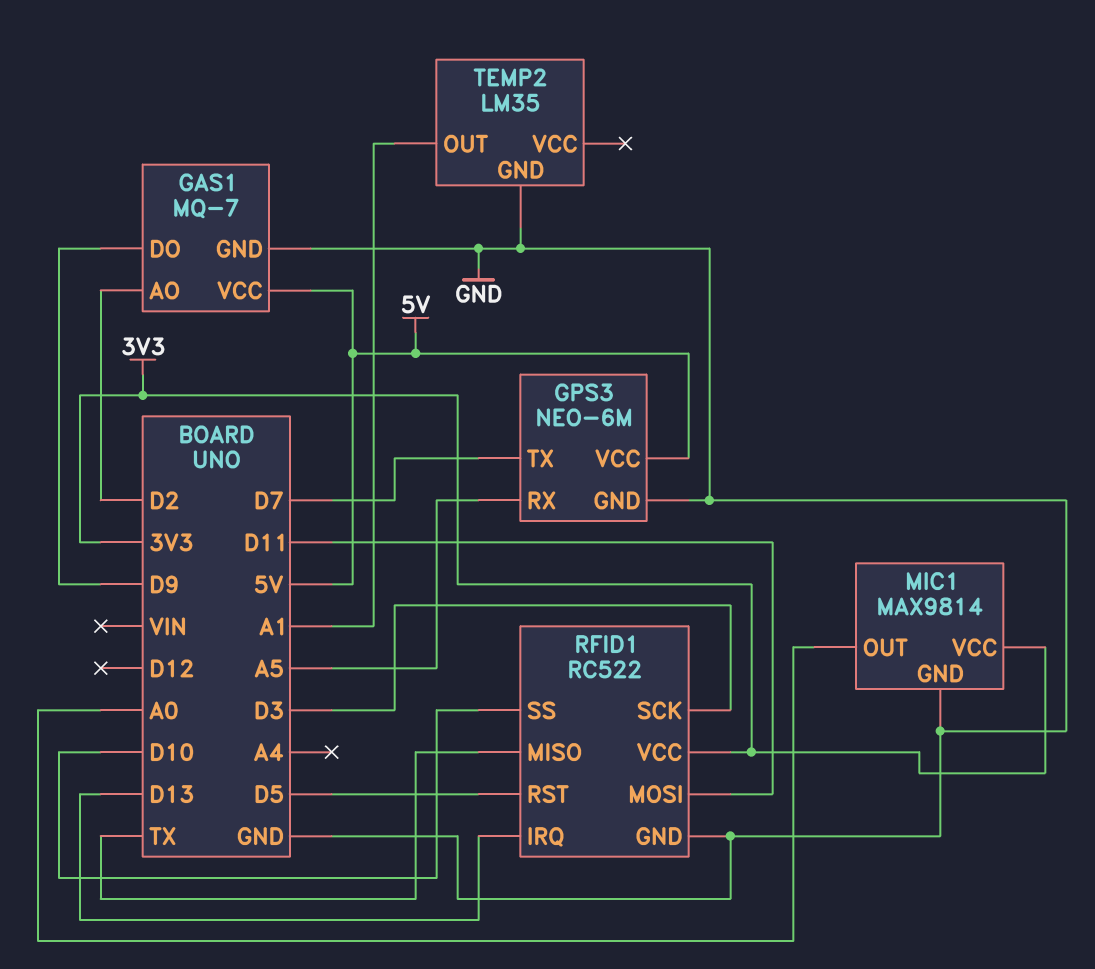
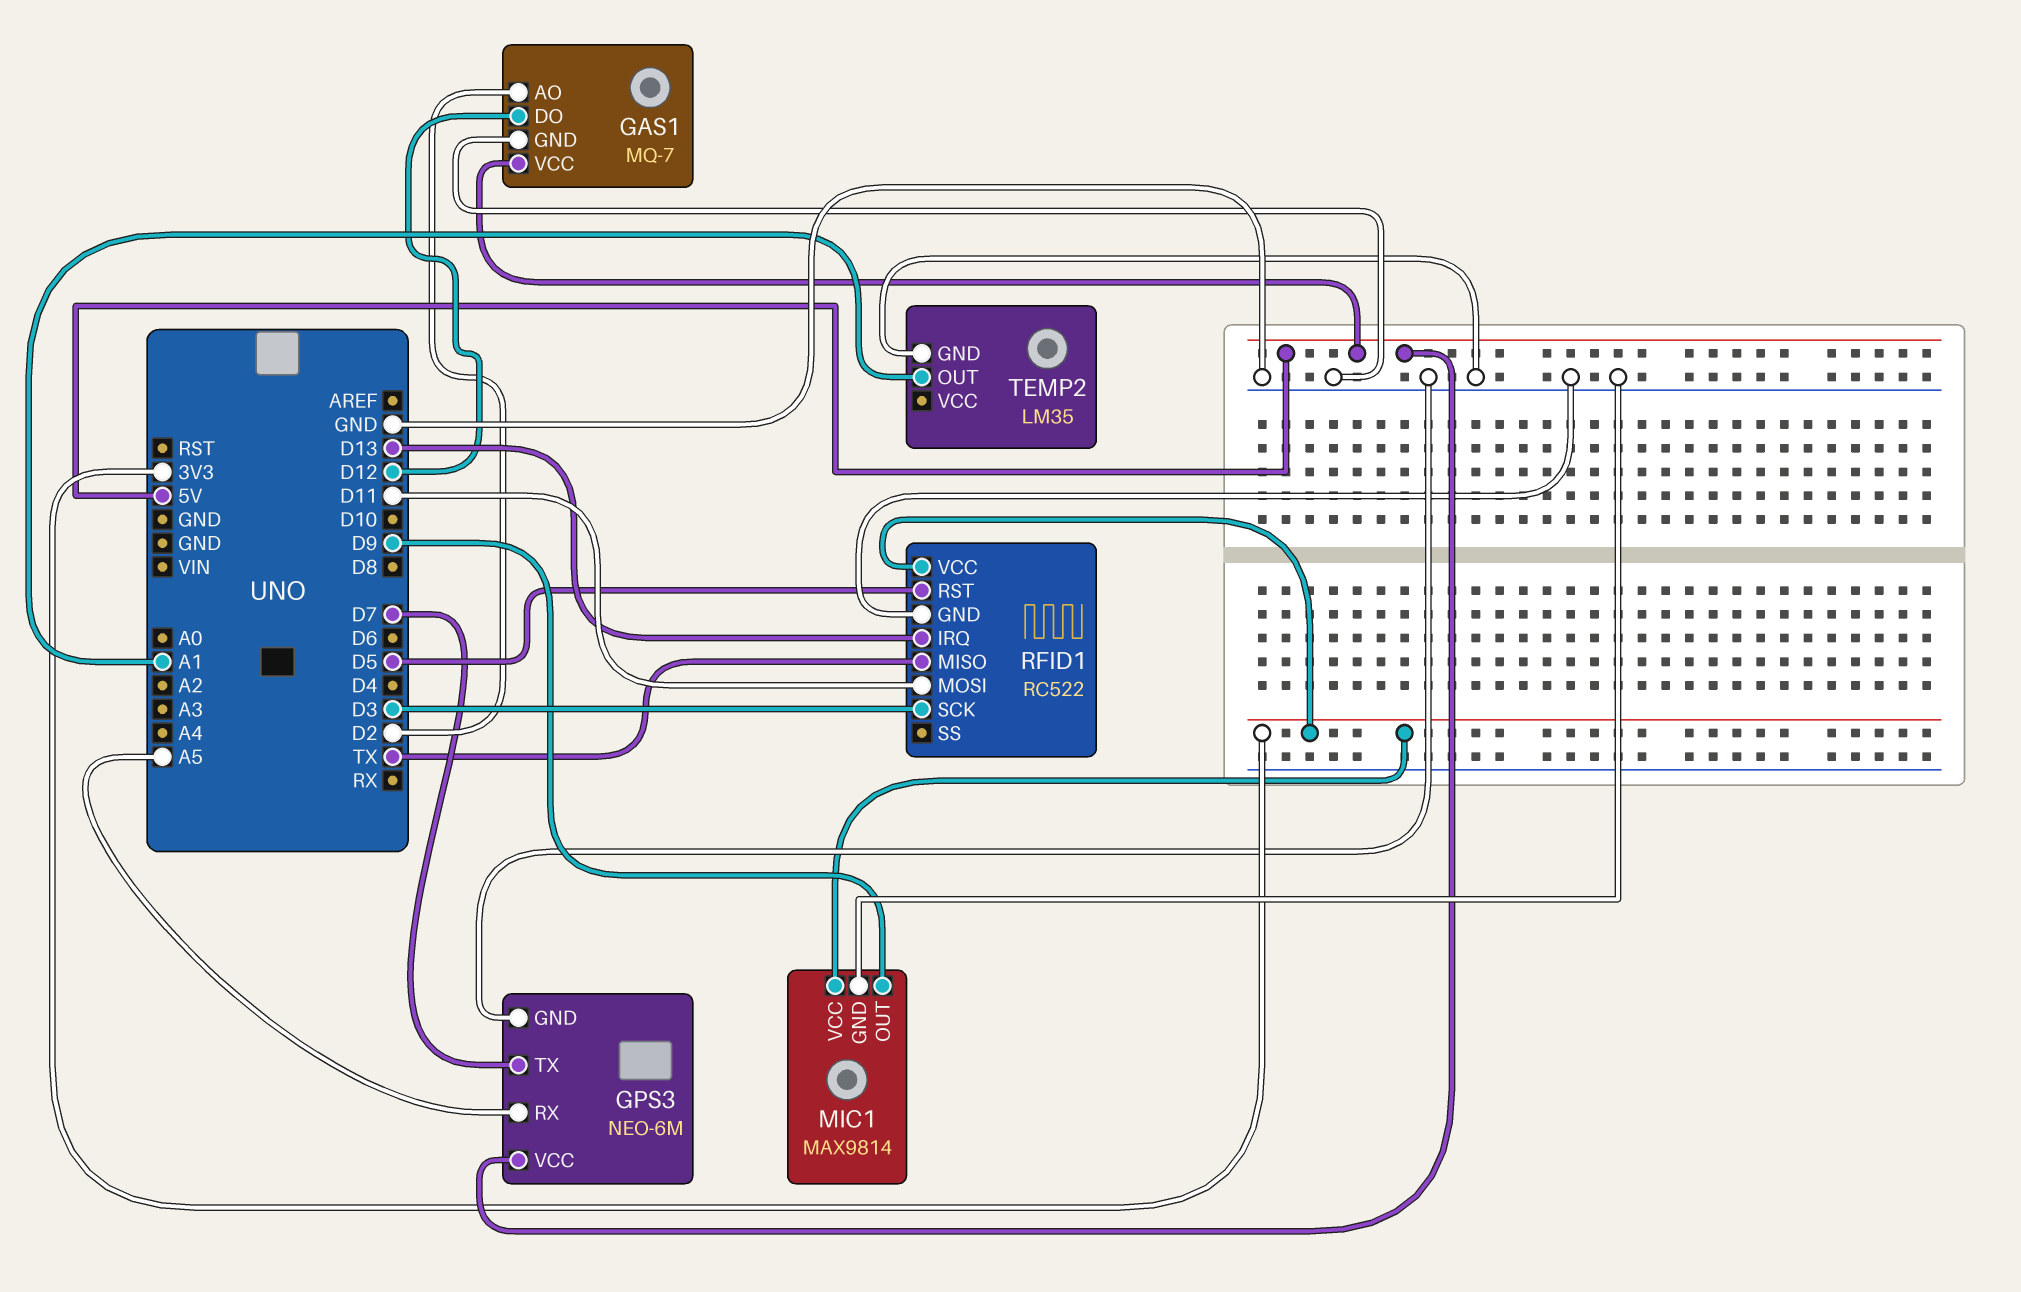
GAS1 pin DO: D9 -> D12
MIC1 pin OUT: A0 -> D9
RFID1 pin SS: D10 -> none

